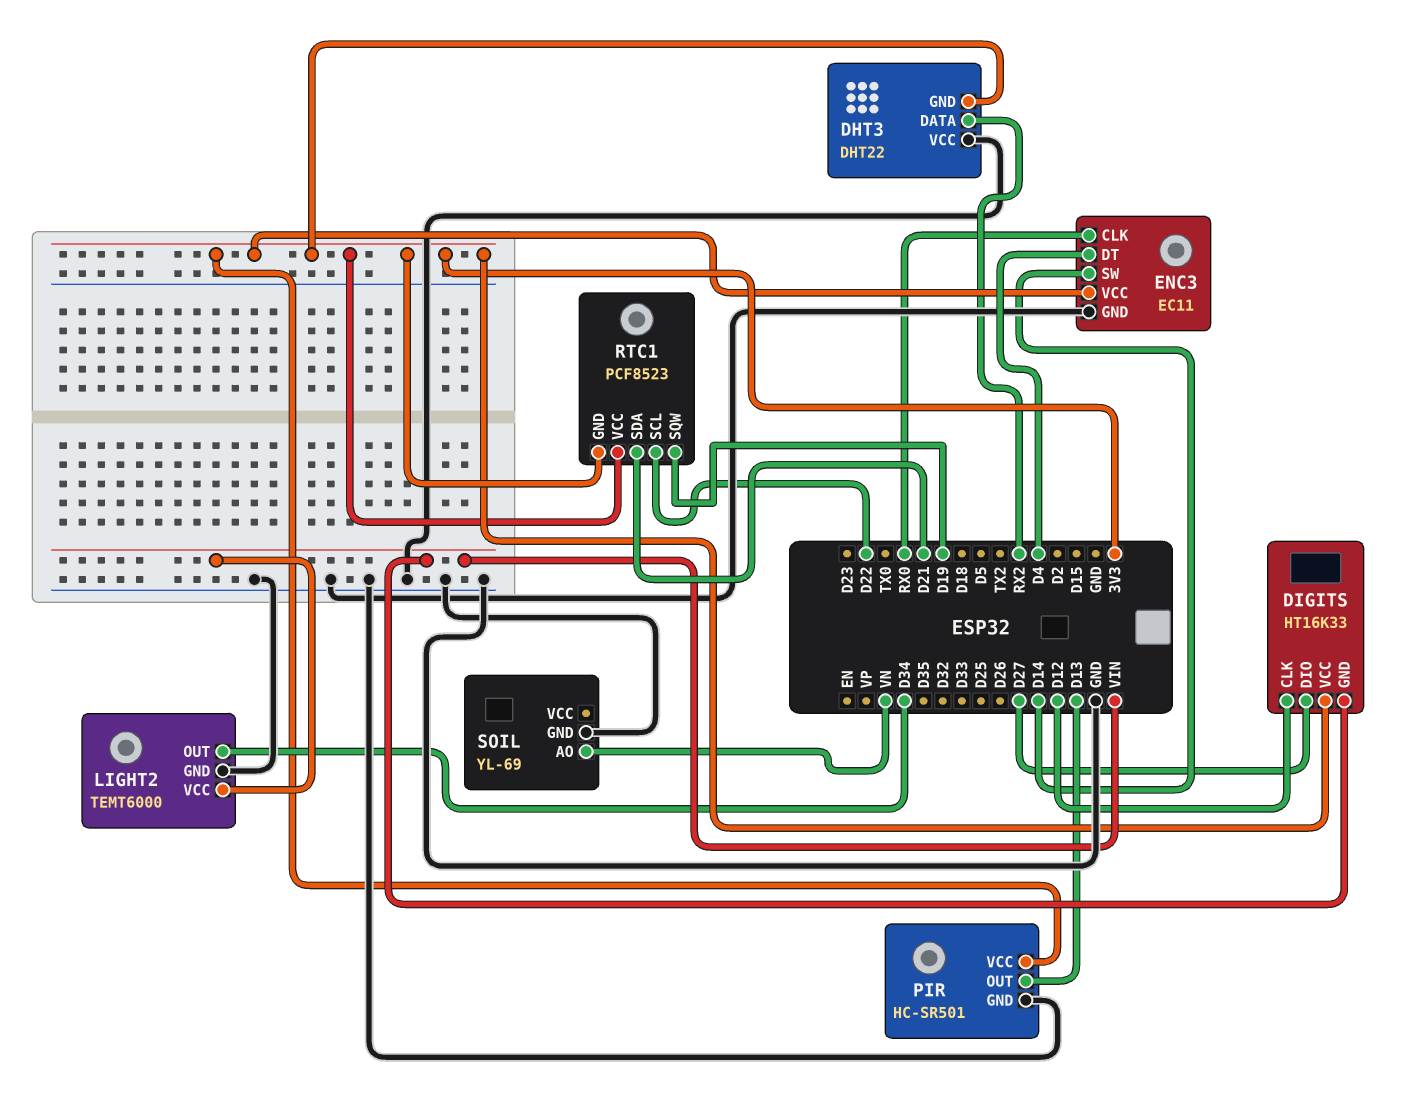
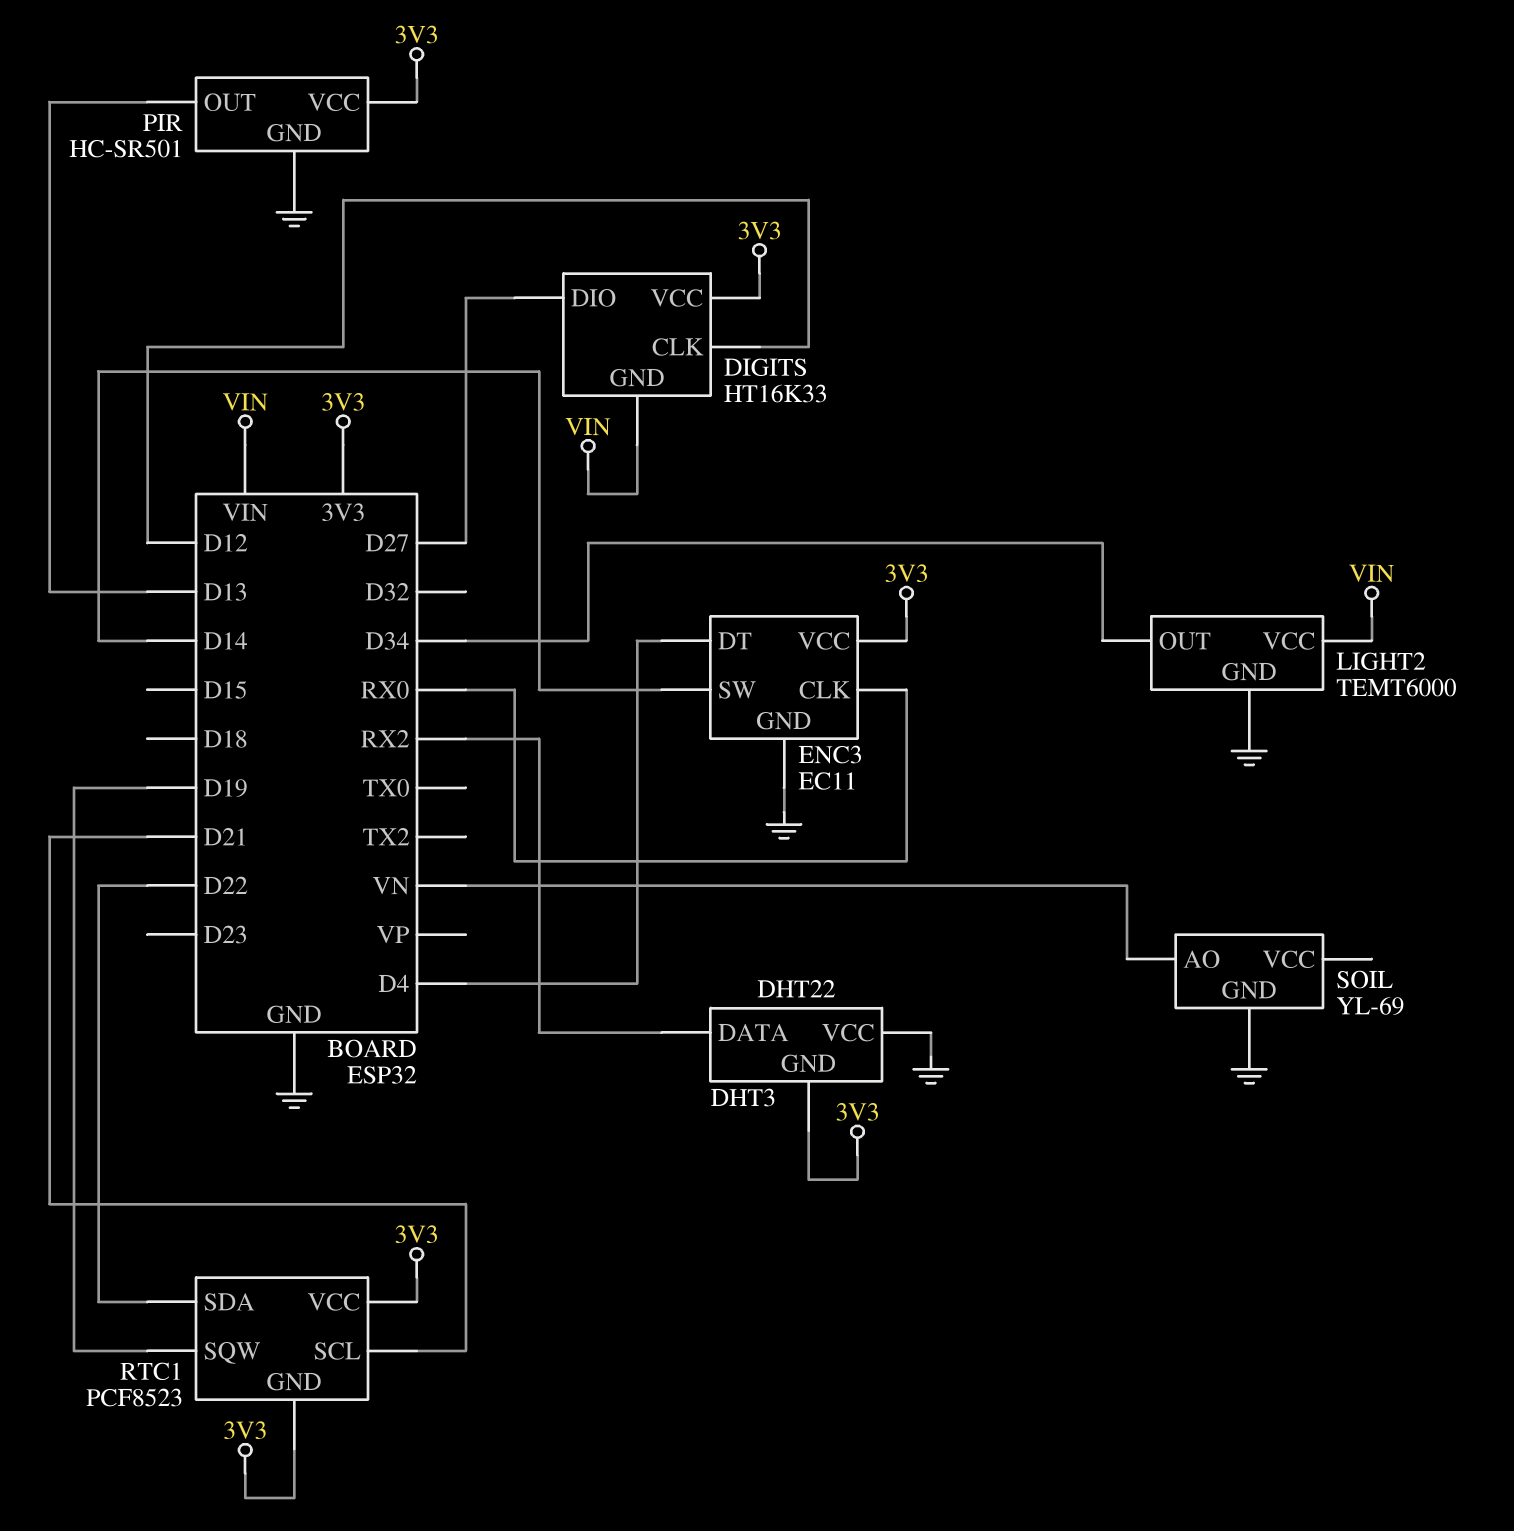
RTC1 pin SCL: D22 -> D21
RTC1 pin SDA: D21 -> D22

